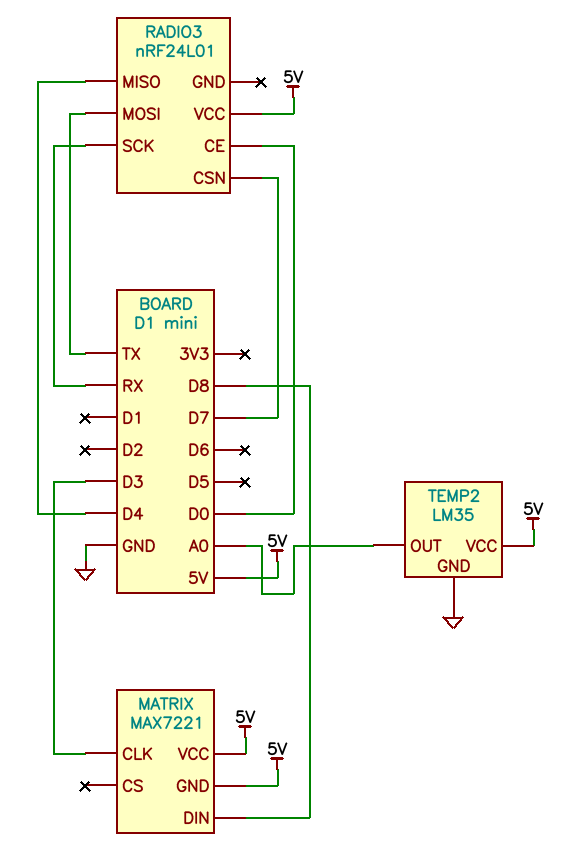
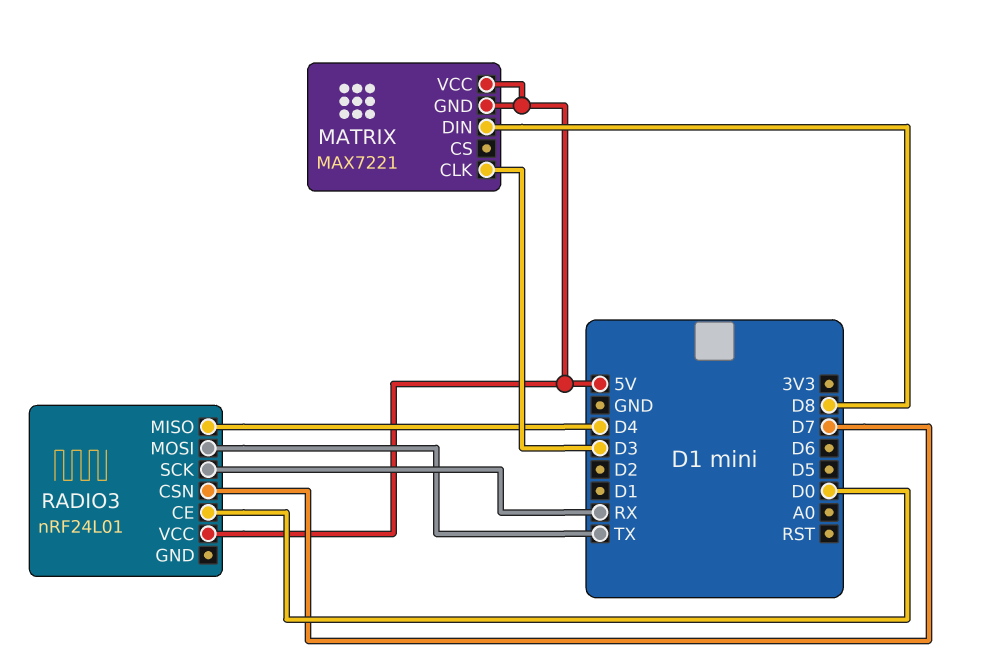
TEMP2: LM35 -> none
TEMP2 pin GND: GND -> none
TEMP2 pin OUT: A0 -> none
TEMP2 pin VCC: 5V -> none

